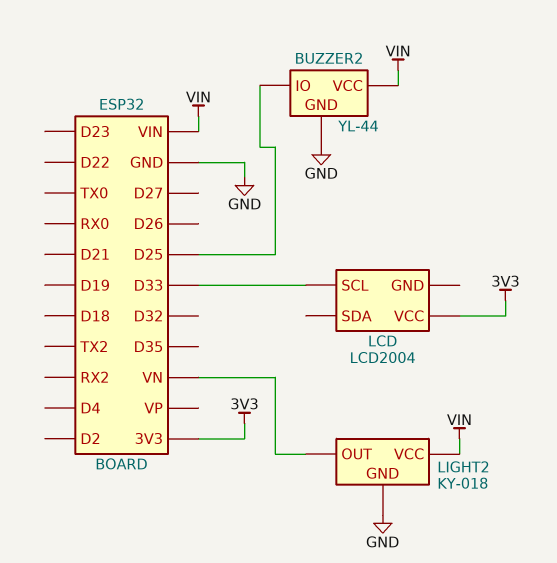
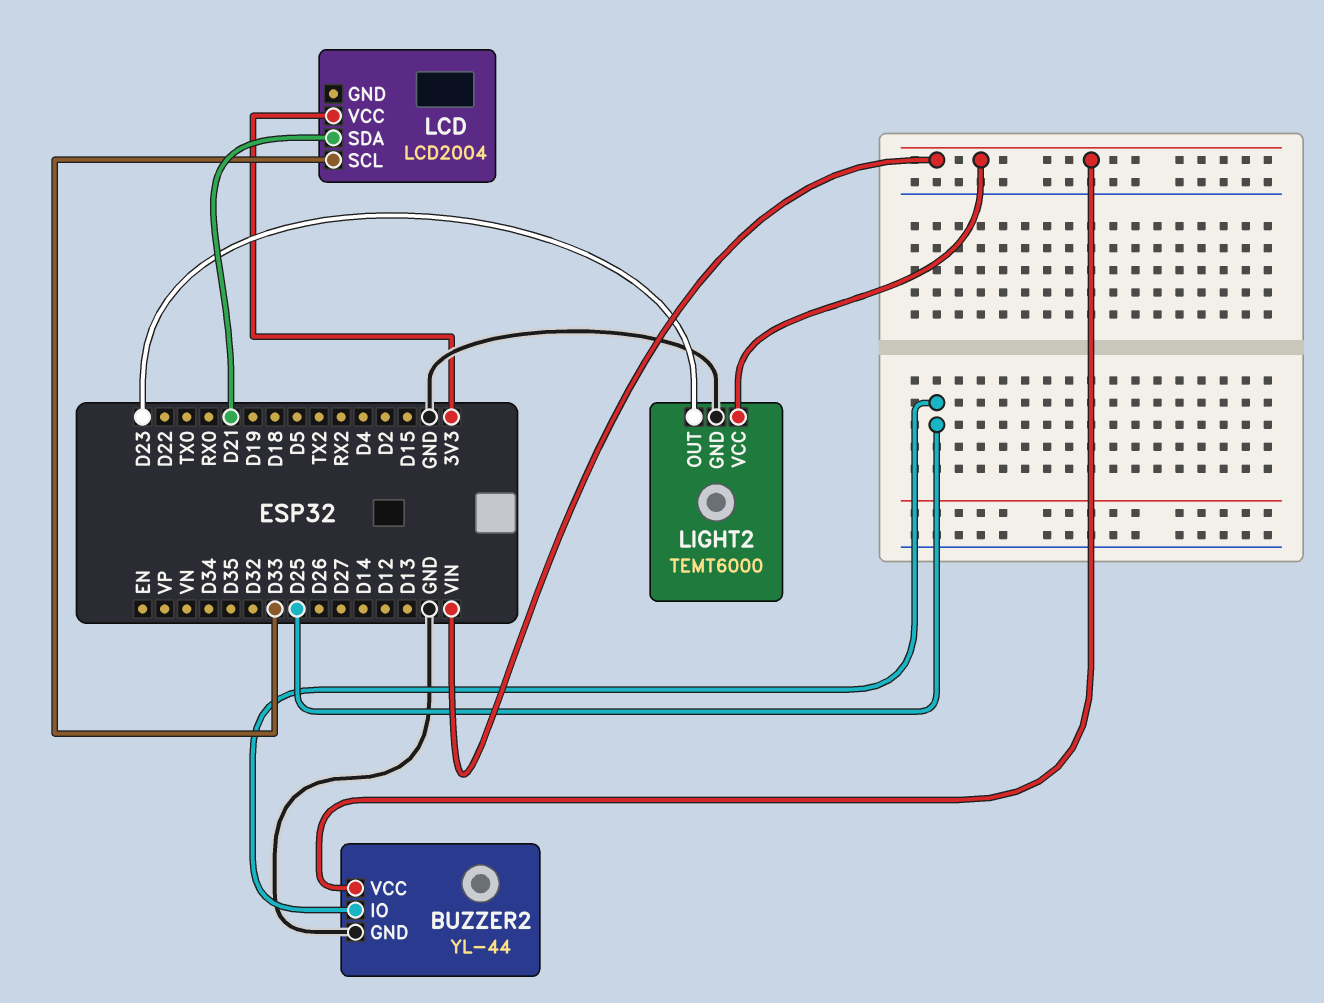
LCD pin SDA: none -> D21
LIGHT2: KY-018 -> TEMT6000
LIGHT2 pin OUT: VN -> D23

